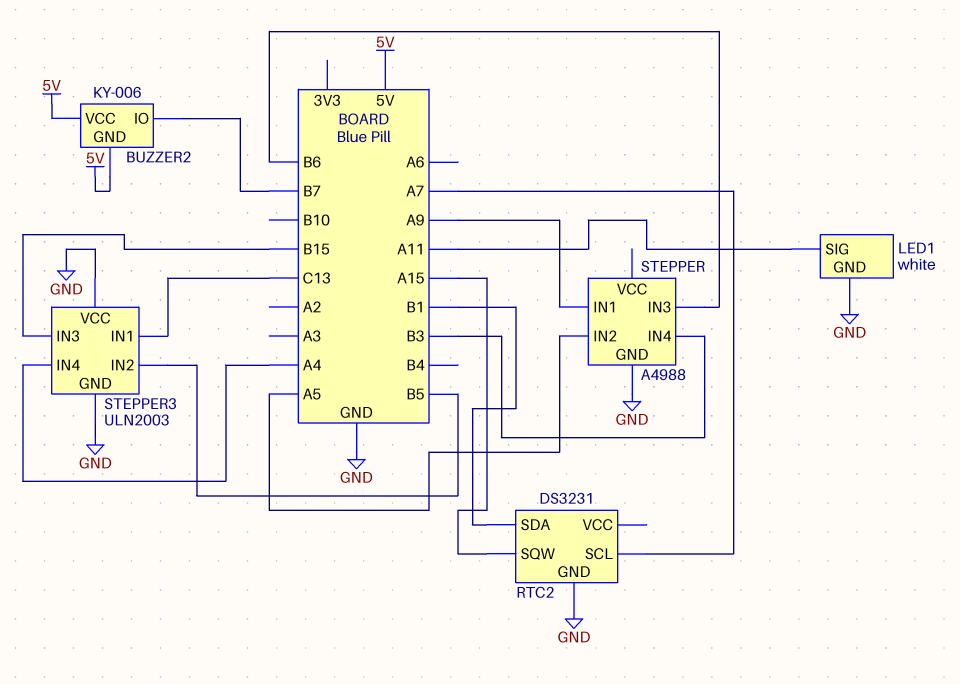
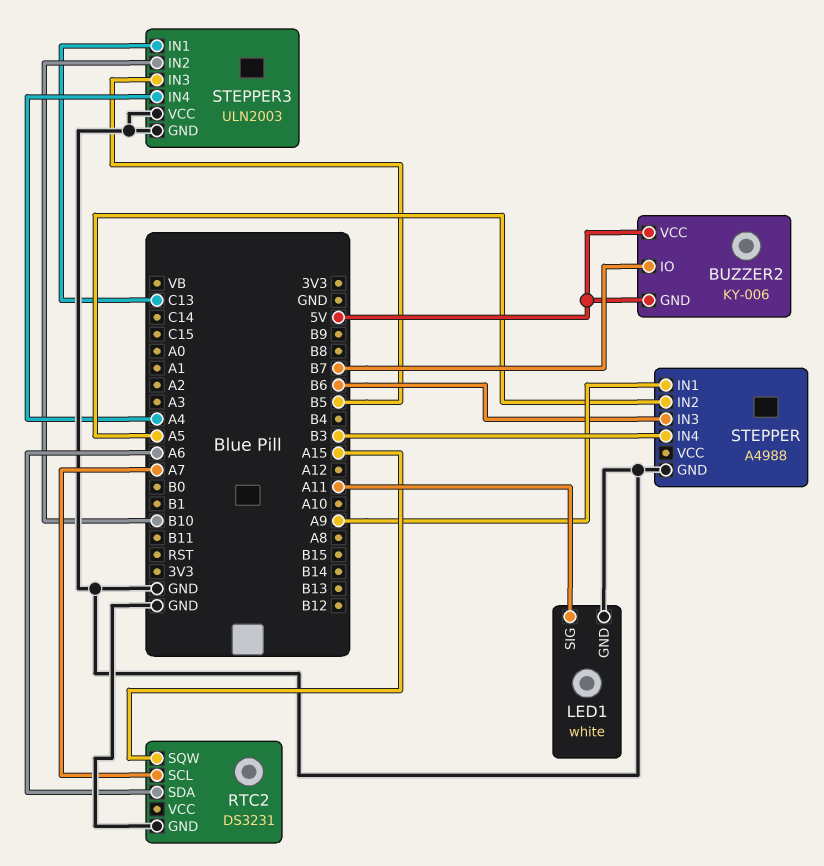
RTC2 pin SDA: B1 -> A6
STEPPER3 pin IN2: B5 -> B10
STEPPER3 pin IN3: B15 -> B5

